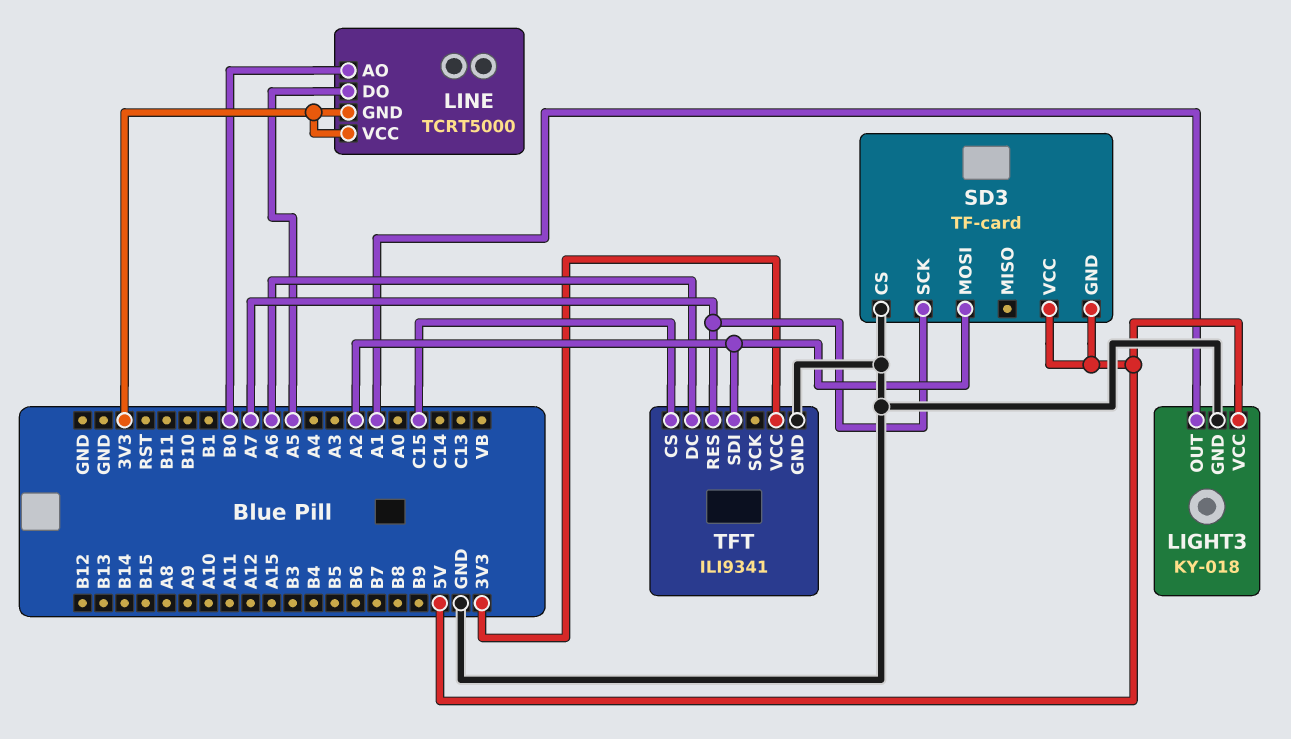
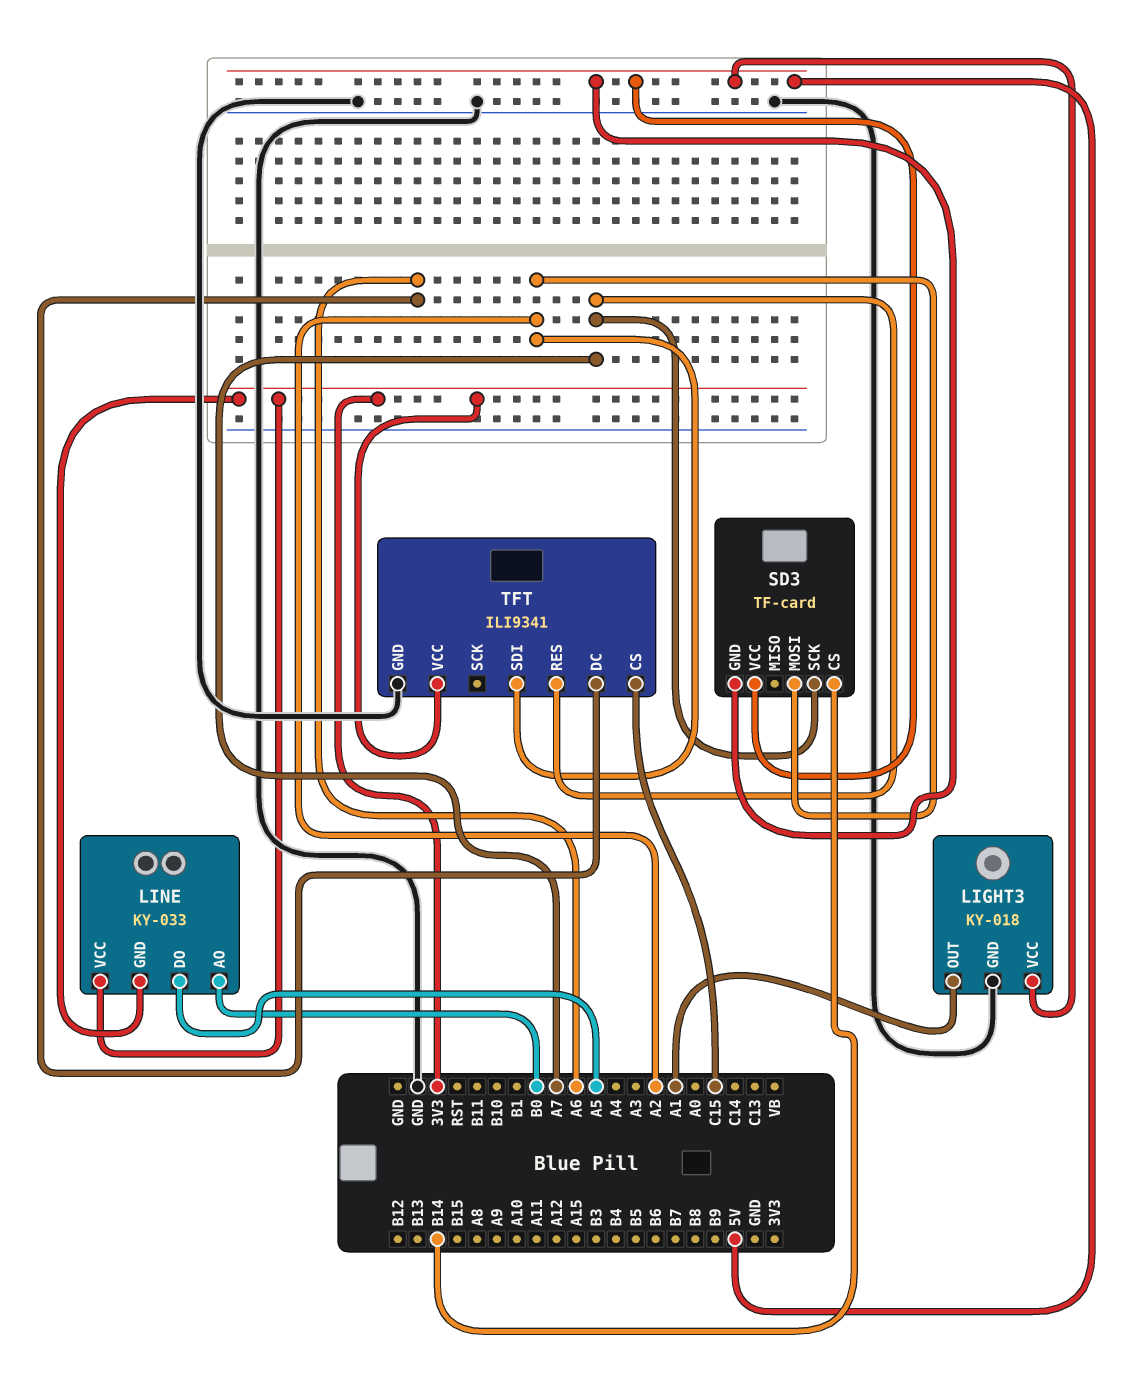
LINE: TCRT5000 -> KY-033
SD3 pin CS: GND -> B14

